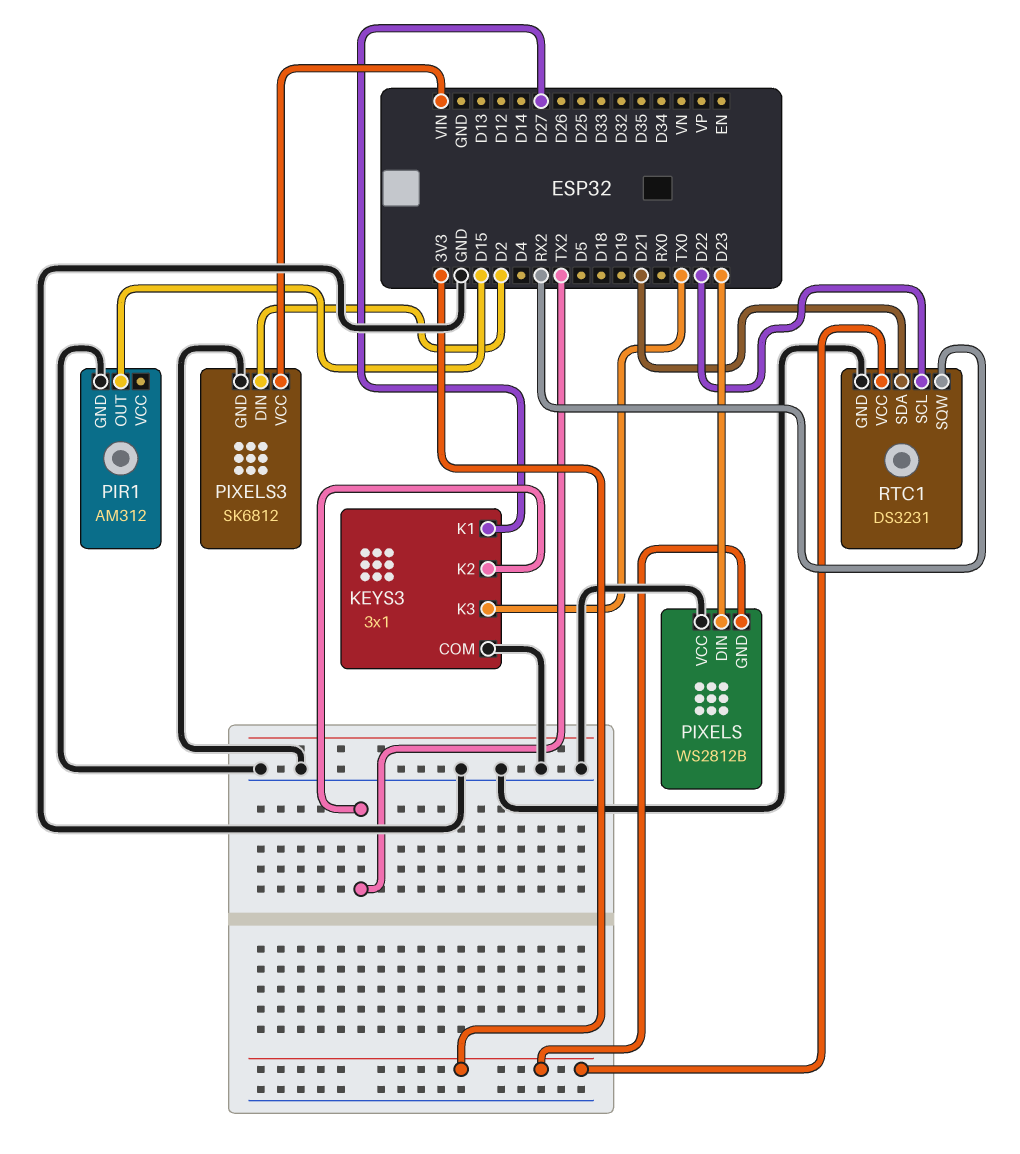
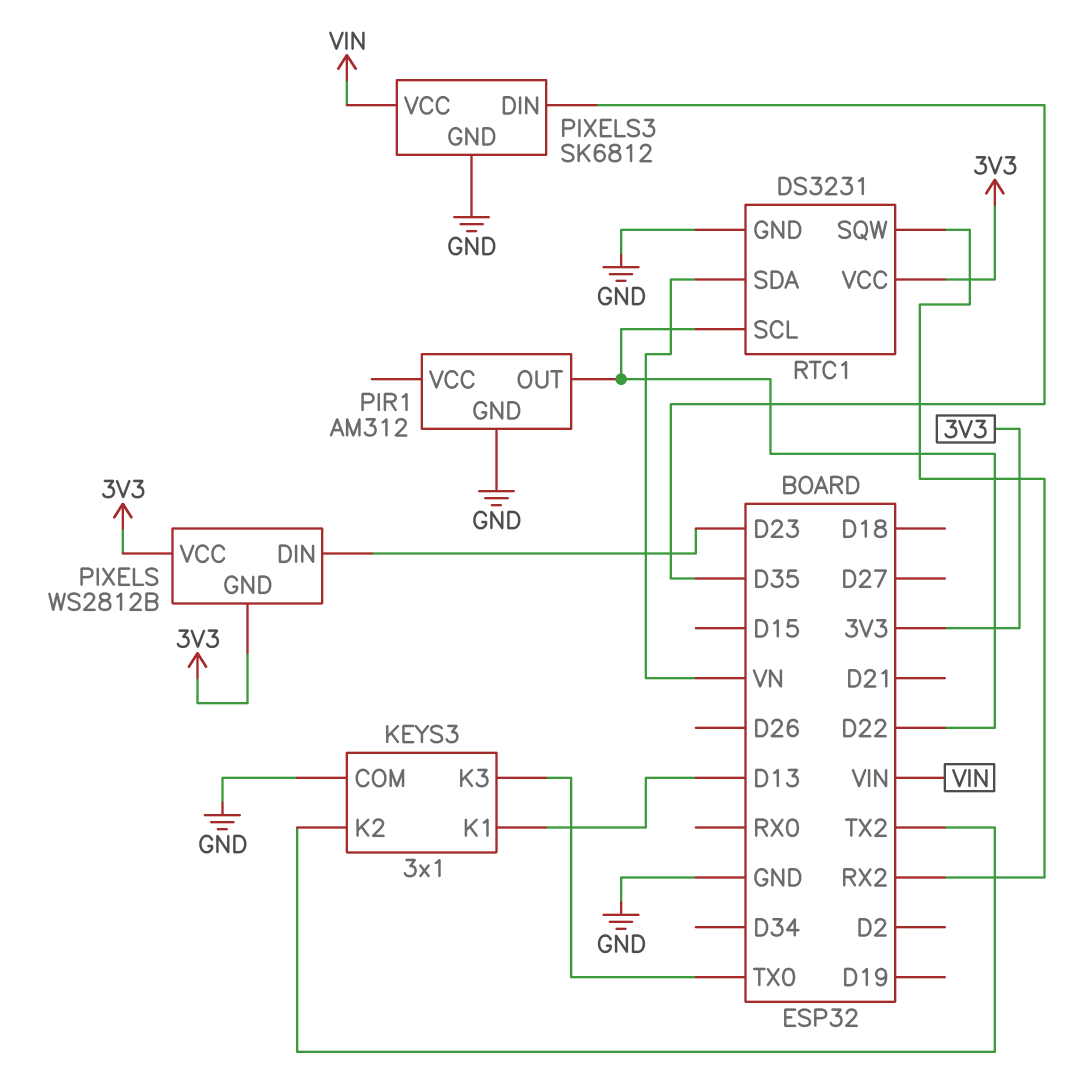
KEYS3 pin K1: D27 -> D13
PIR1 pin OUT: D15 -> D22
PIXELS pin VCC: GND -> 3V3
PIXELS3 pin DIN: D2 -> D35
RTC1 pin SDA: D21 -> VN

